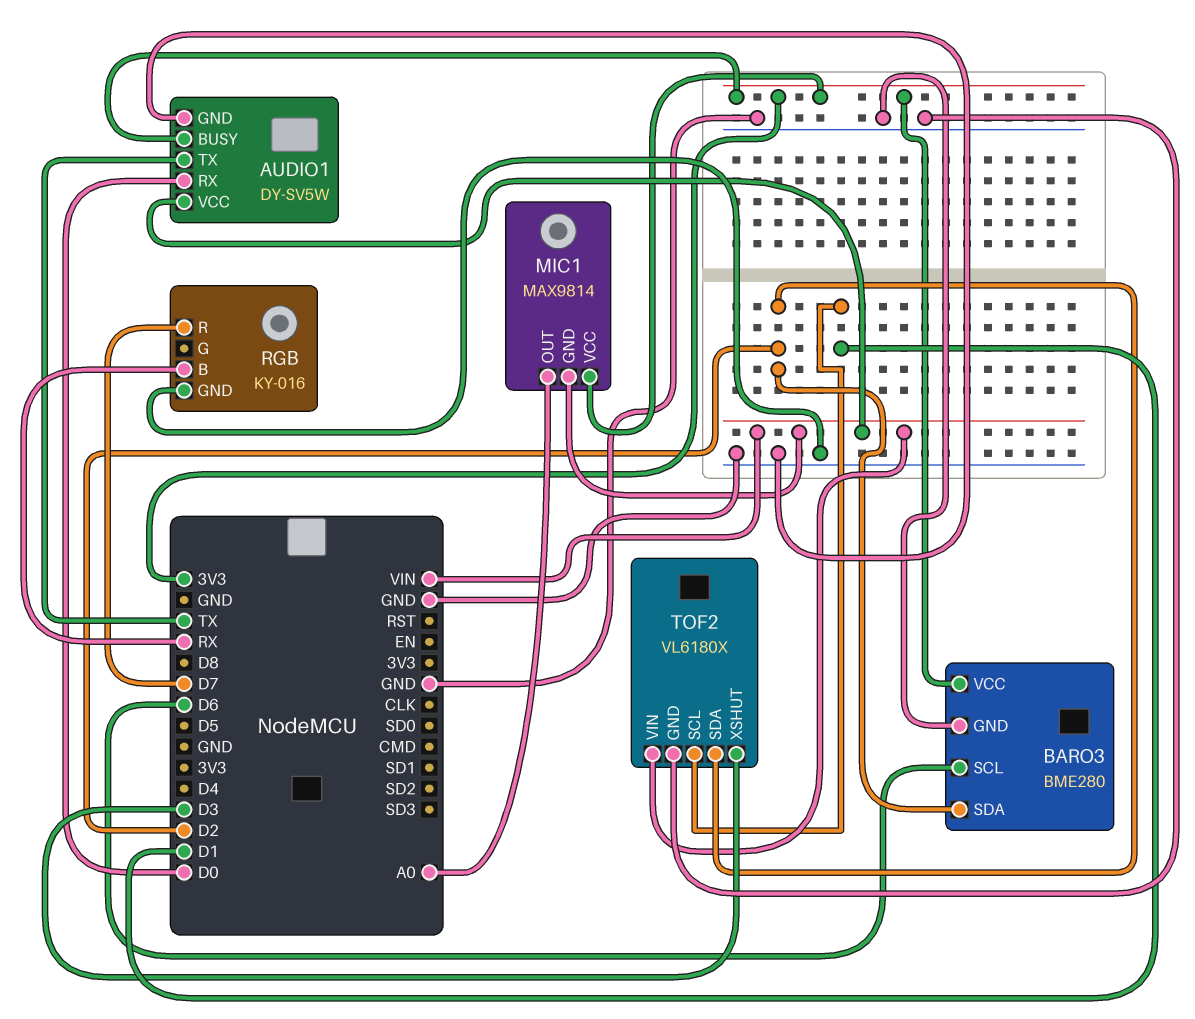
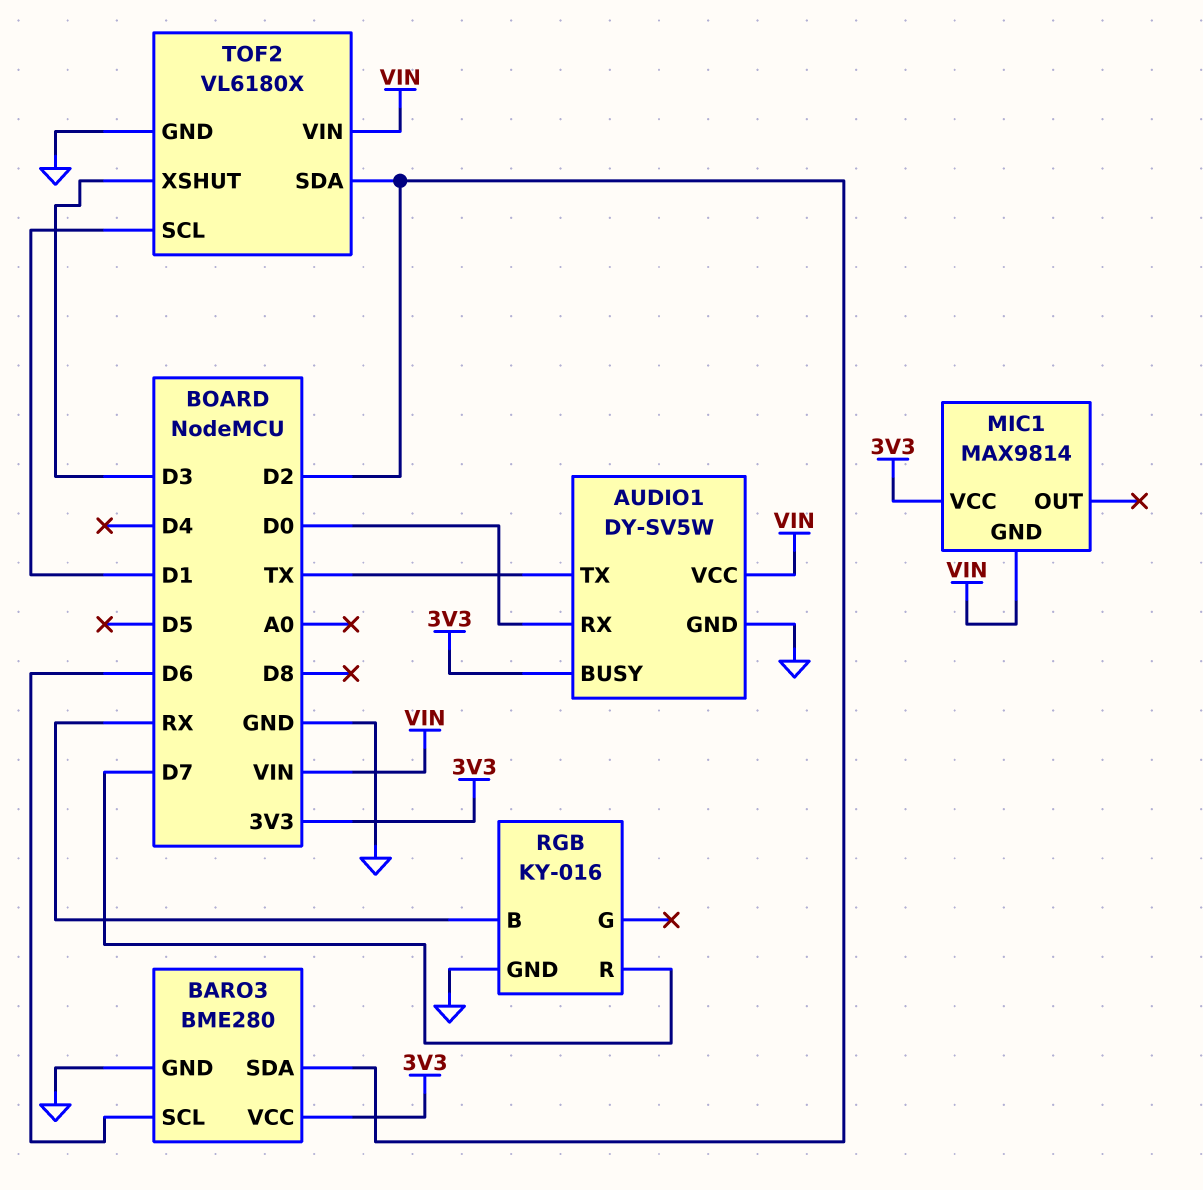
MIC1 pin OUT: A0 -> none

